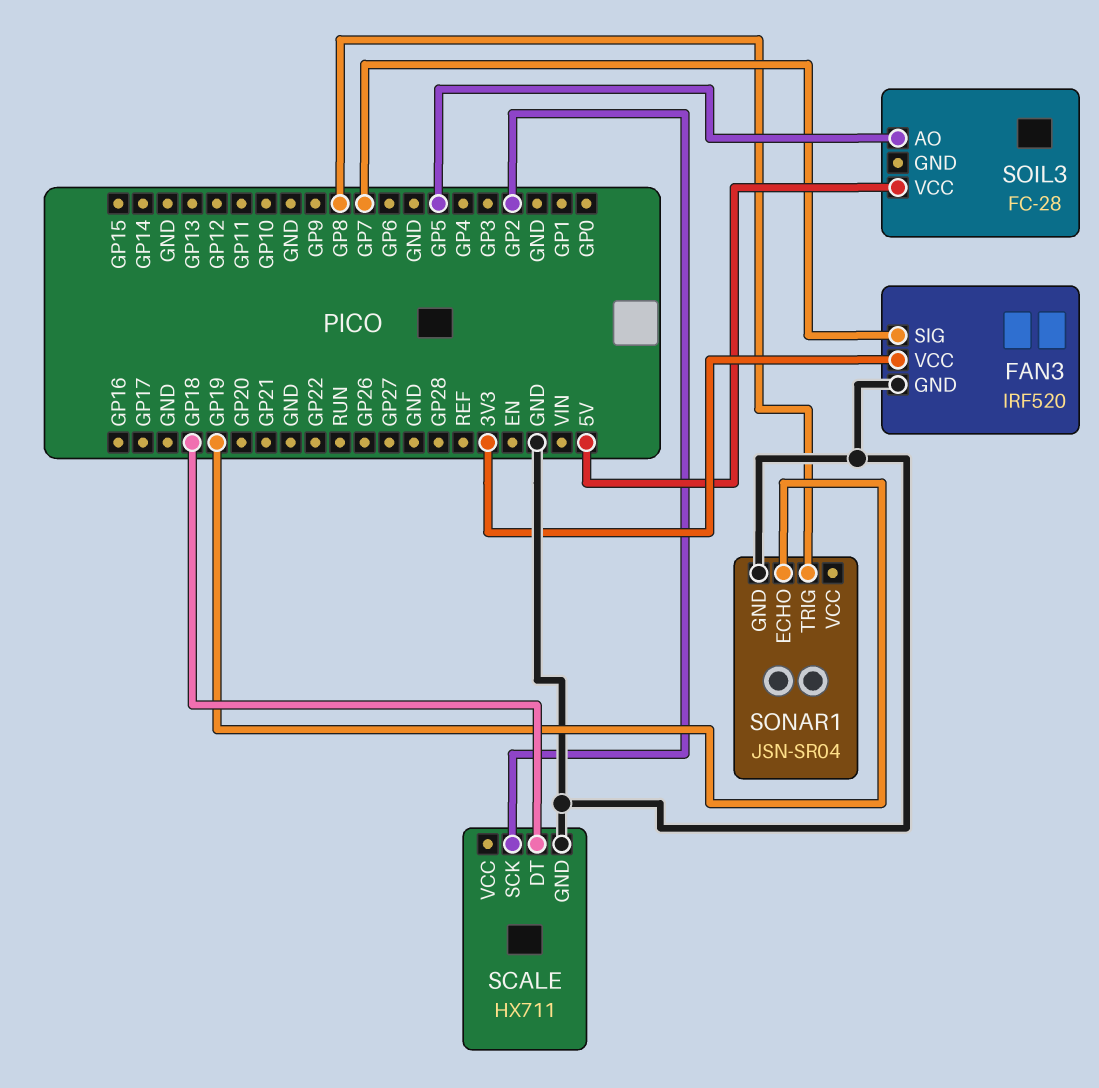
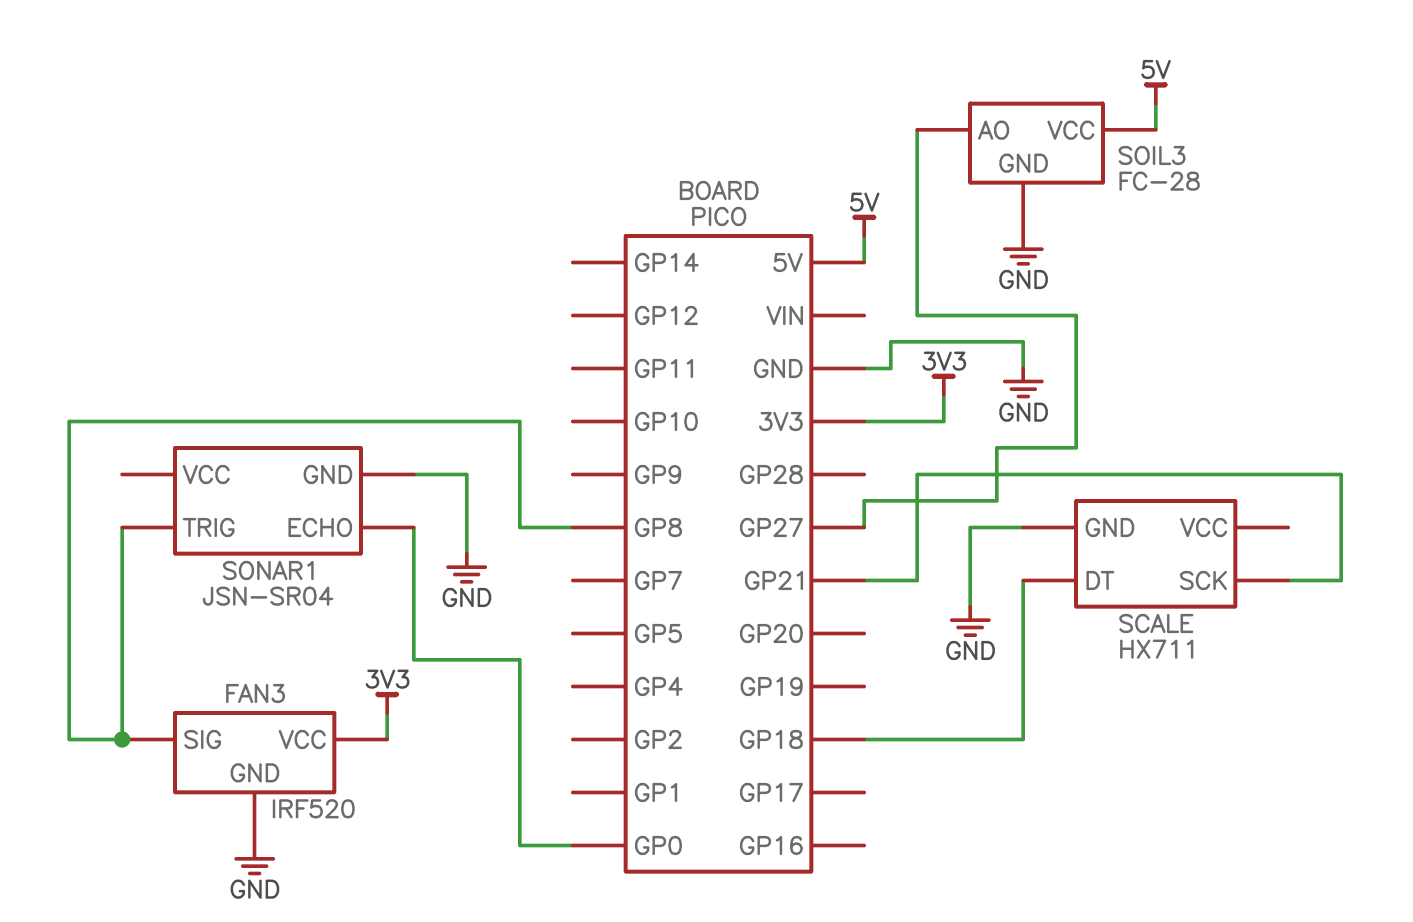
FAN3 pin SIG: GP7 -> GP8
SCALE pin SCK: GP2 -> GP21
SOIL3 pin AO: GP5 -> GP27
SOIL3 pin GND: none -> GND
SONAR1 pin ECHO: GP19 -> GP0

